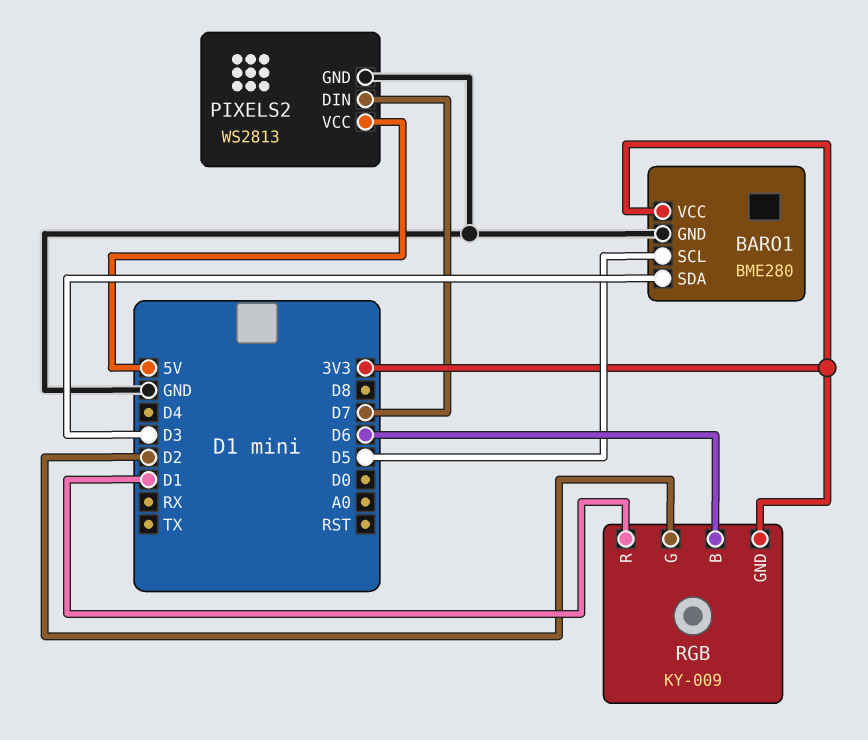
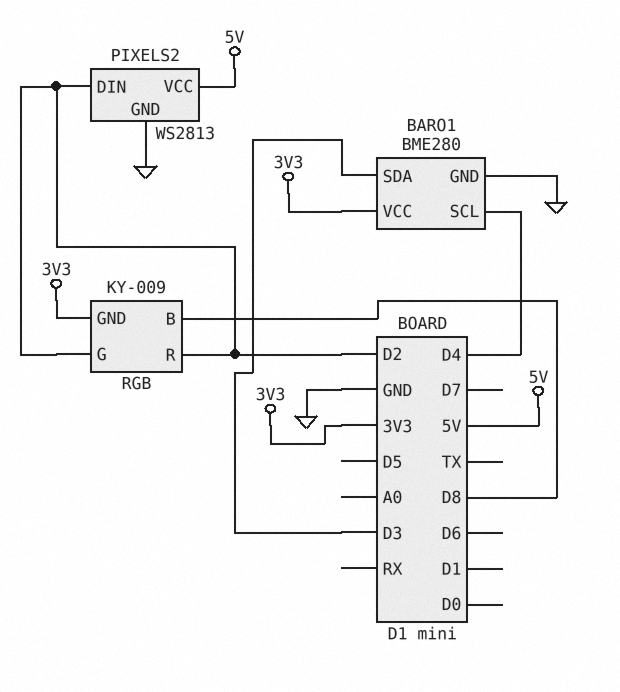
BARO1 pin SCL: D5 -> D4
PIXELS2 pin DIN: D7 -> D2
RGB pin B: D6 -> D8
RGB pin R: D1 -> D2

